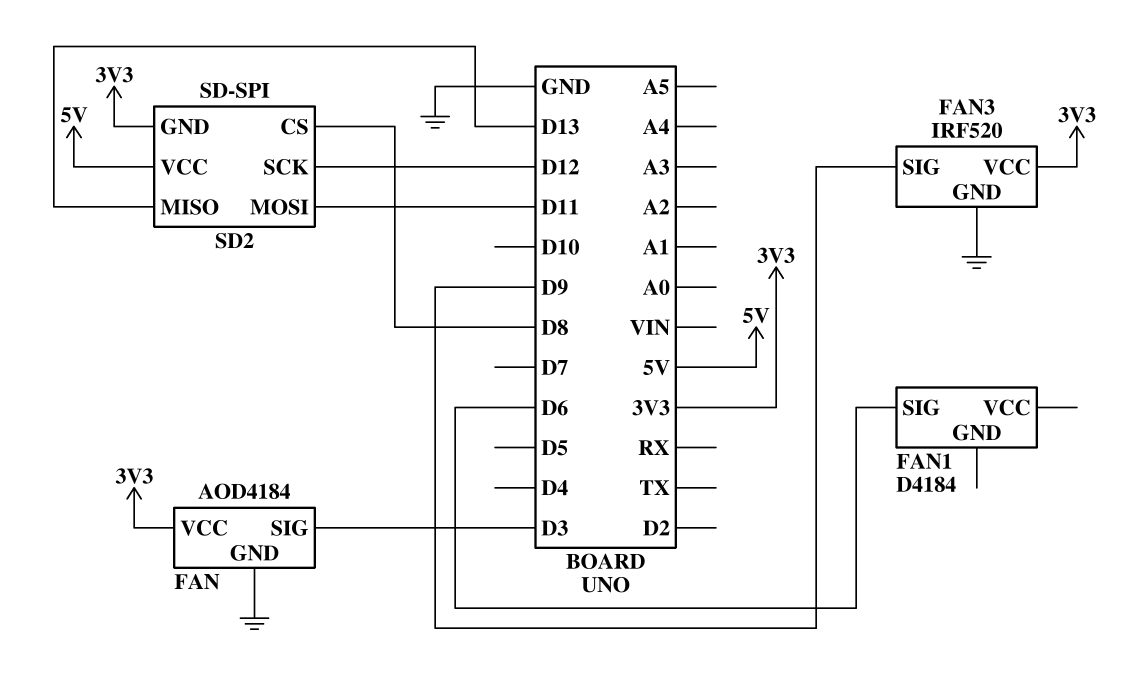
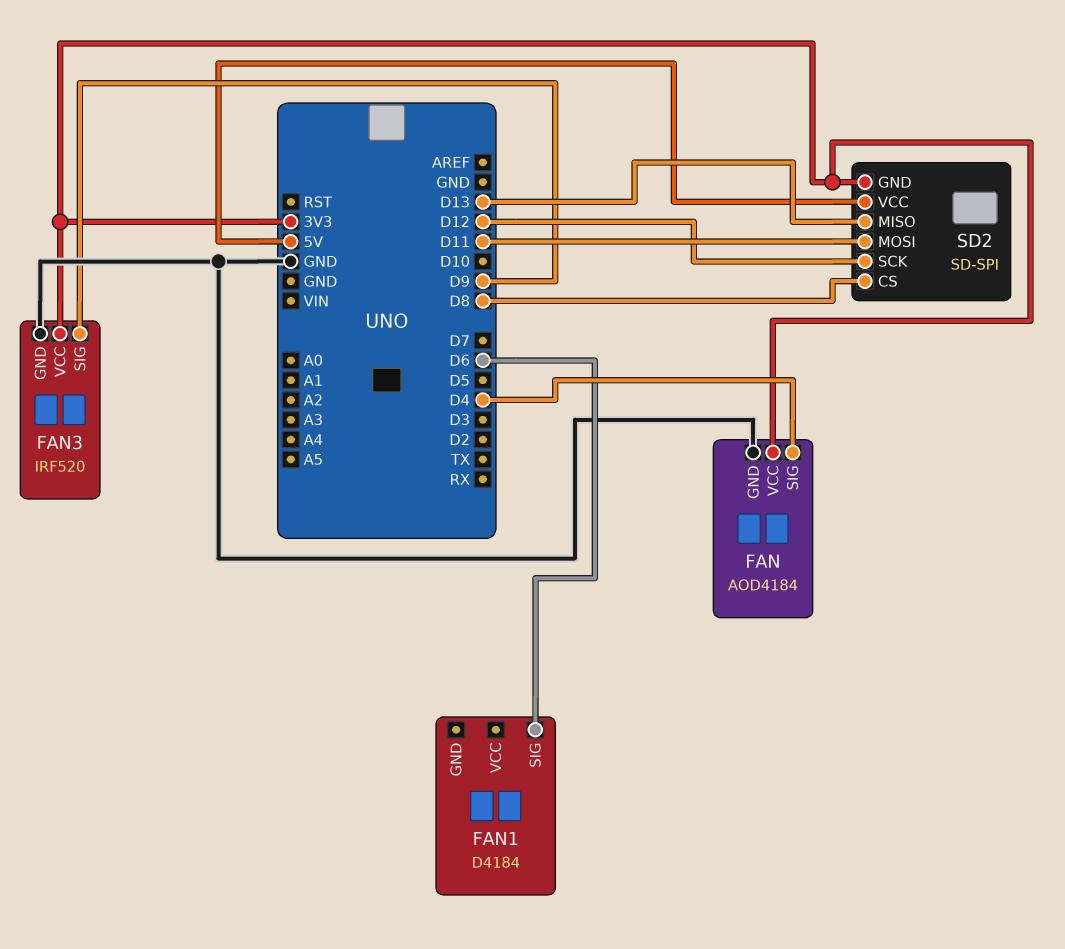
FAN pin SIG: D3 -> D4

